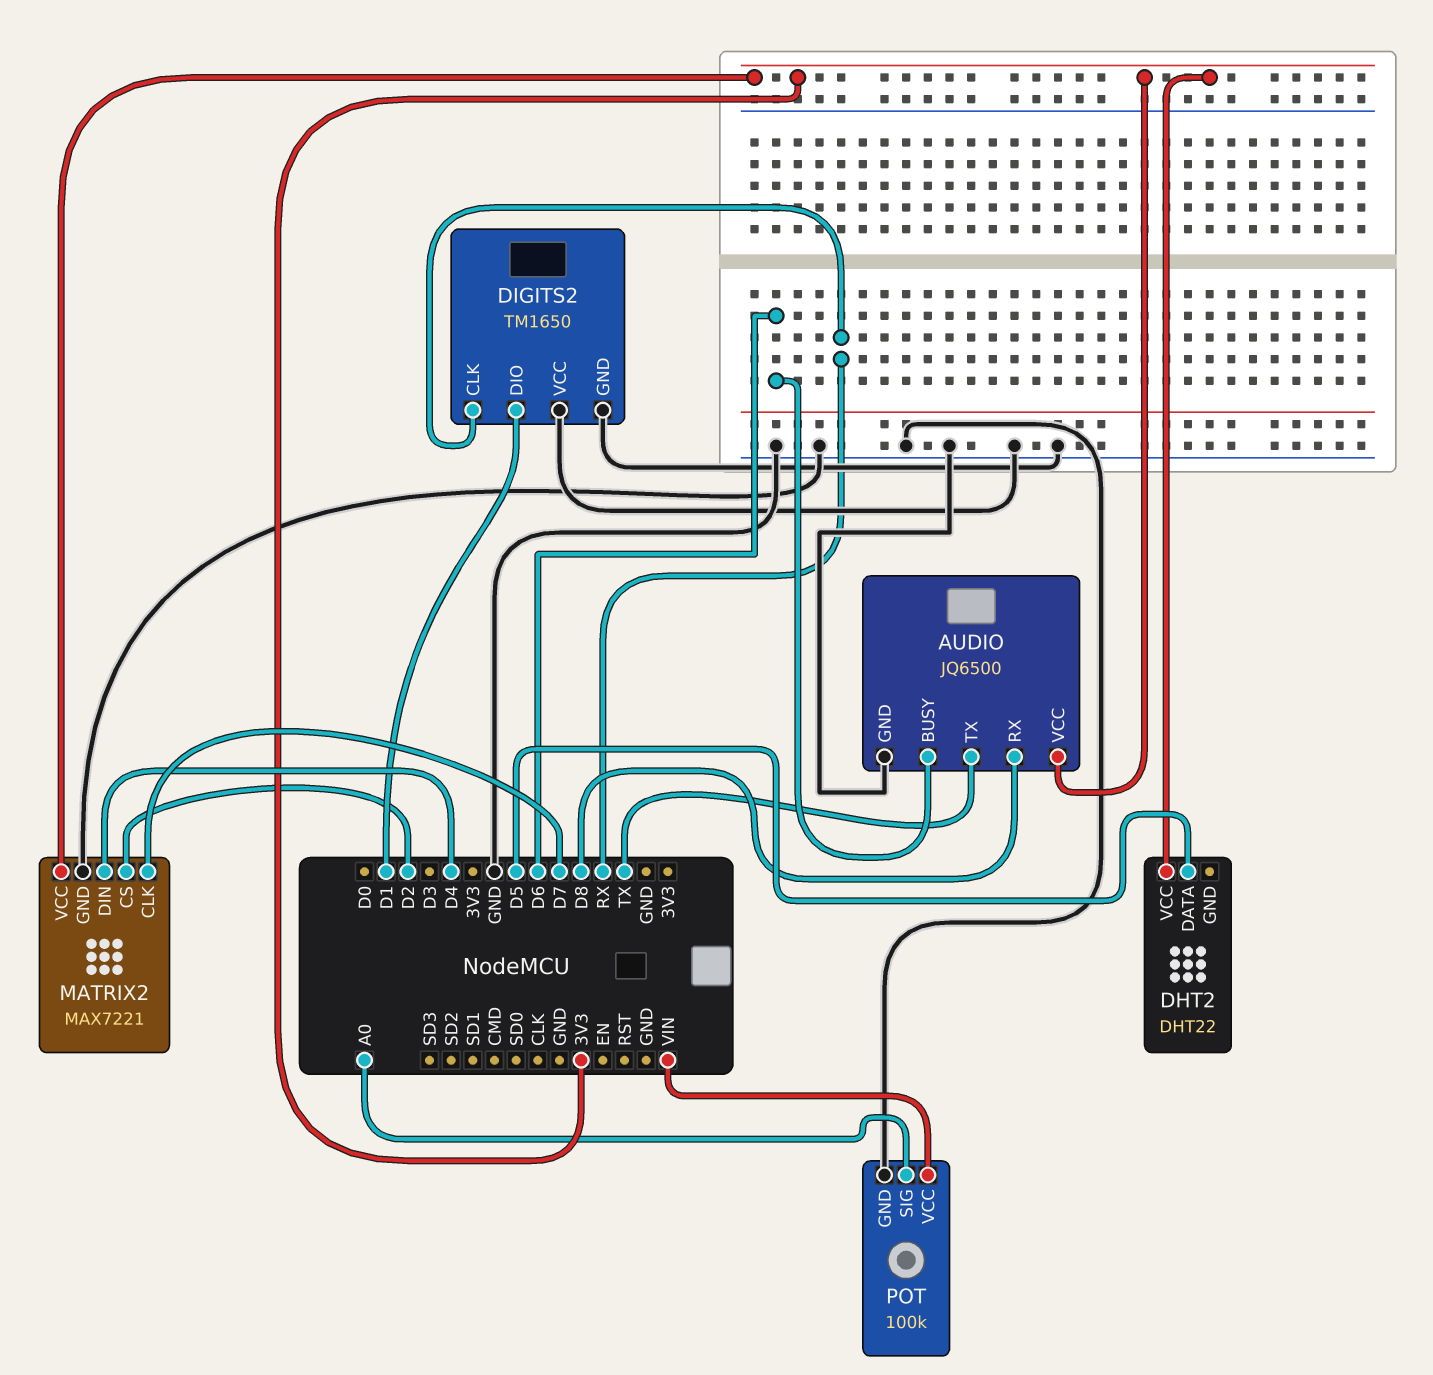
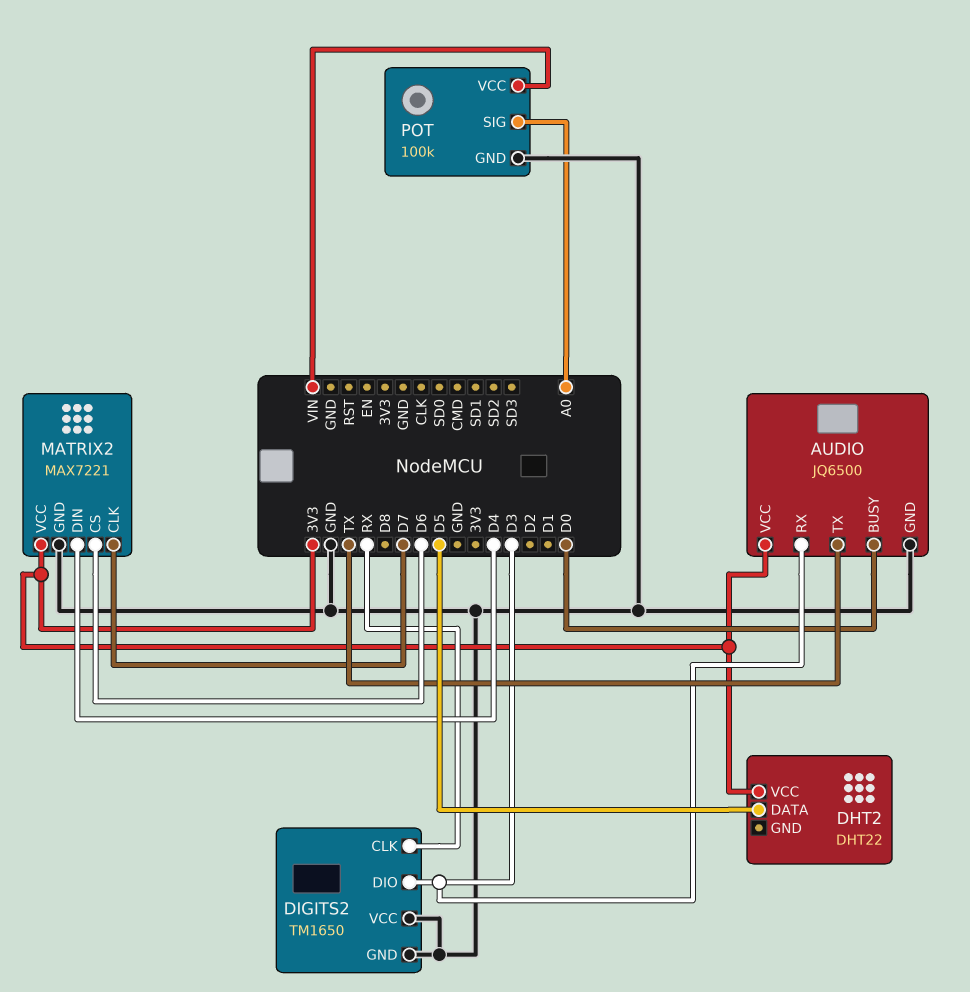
AUDIO pin BUSY: D6 -> D0
AUDIO pin RX: D8 -> D3
DIGITS2 pin DIO: D1 -> D3
MATRIX2 pin CS: D2 -> D6

